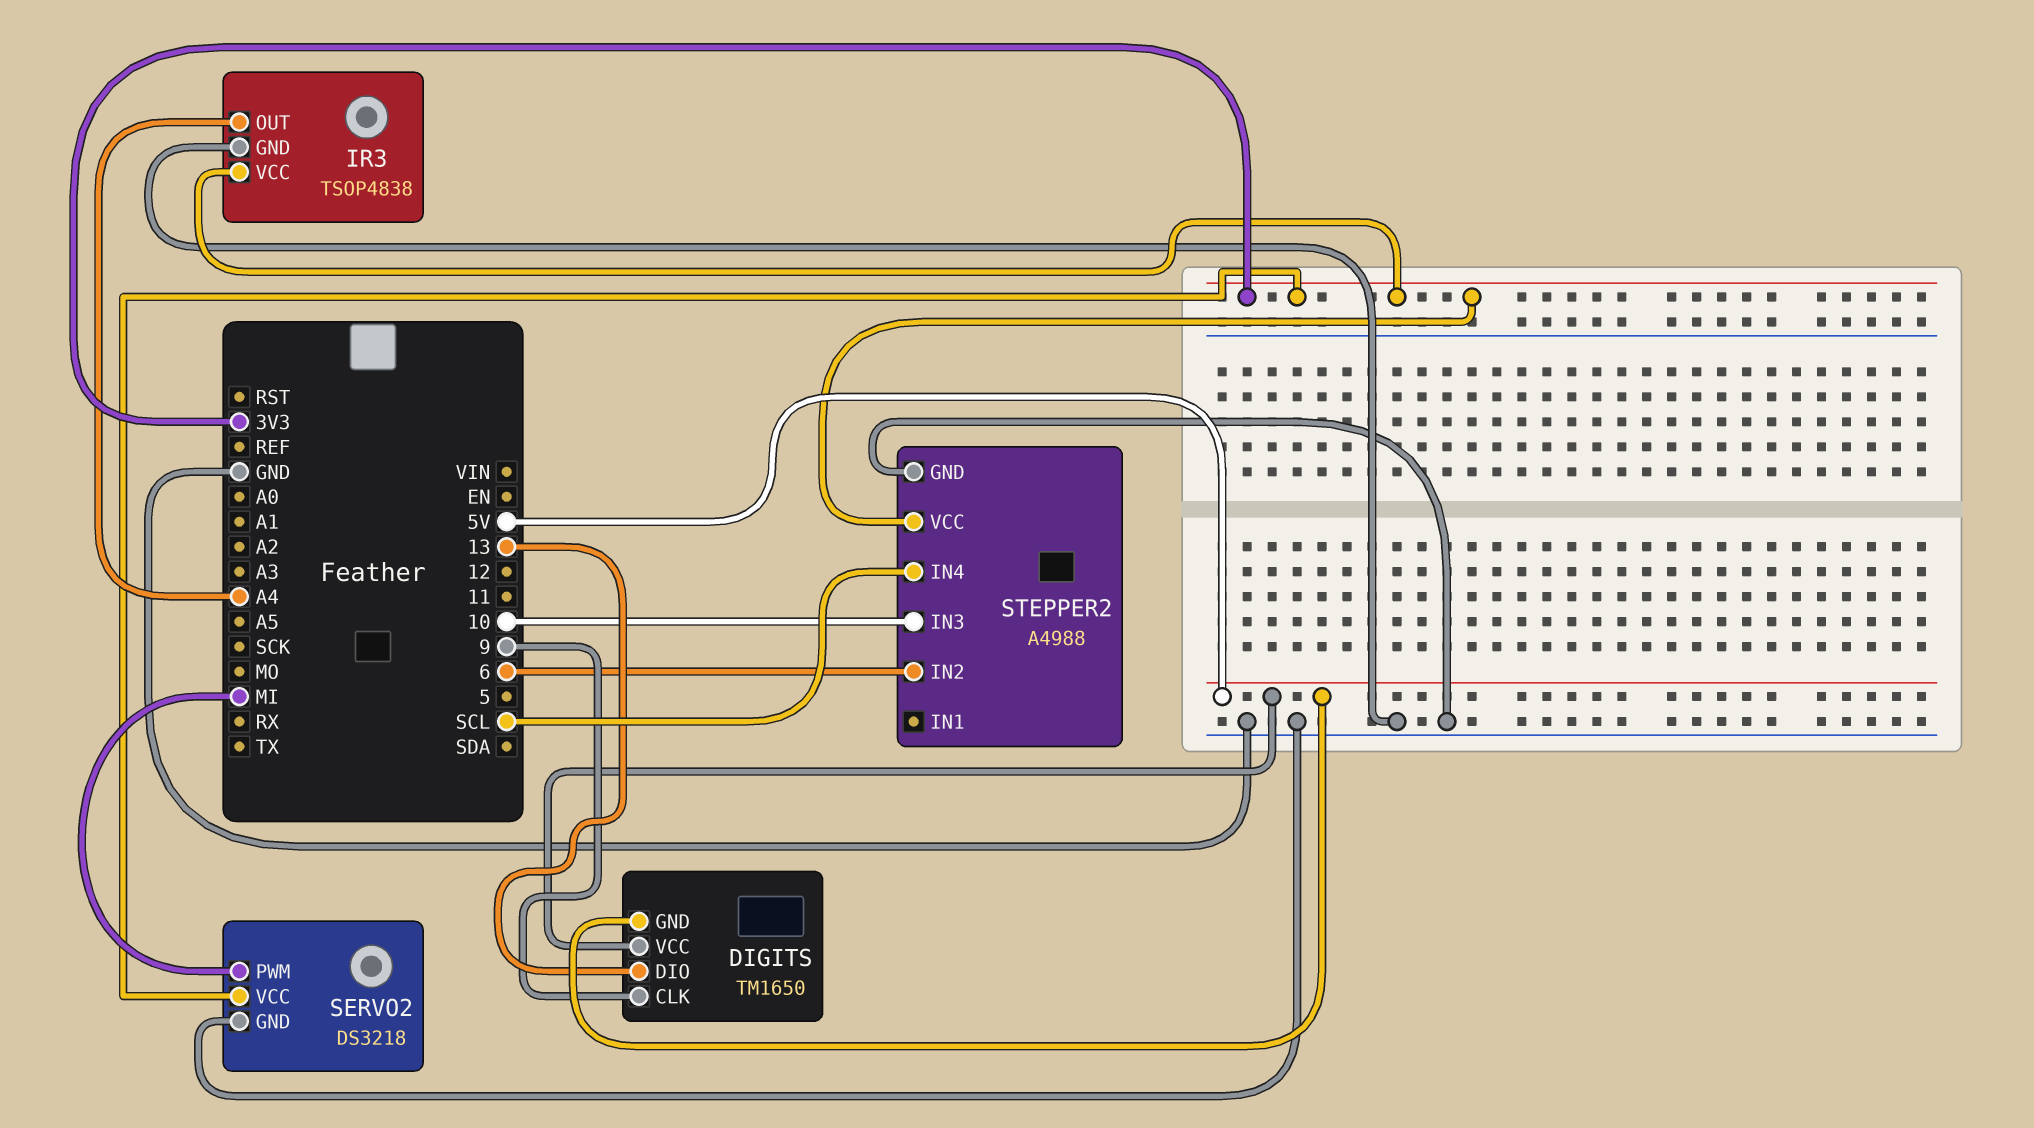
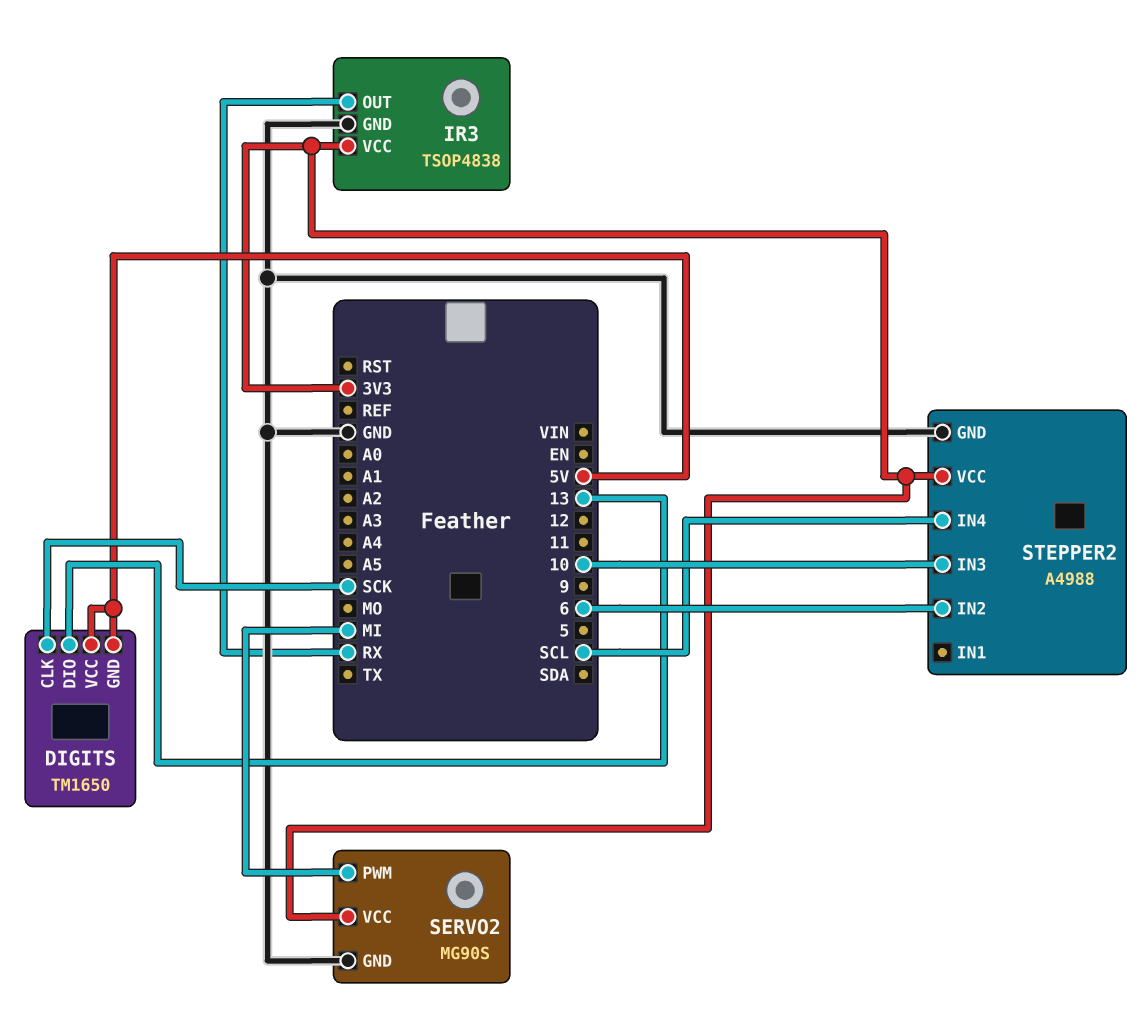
DIGITS pin CLK: 9 -> SCK
IR3 pin OUT: A4 -> RX
SERVO2: DS3218 -> MG90S

